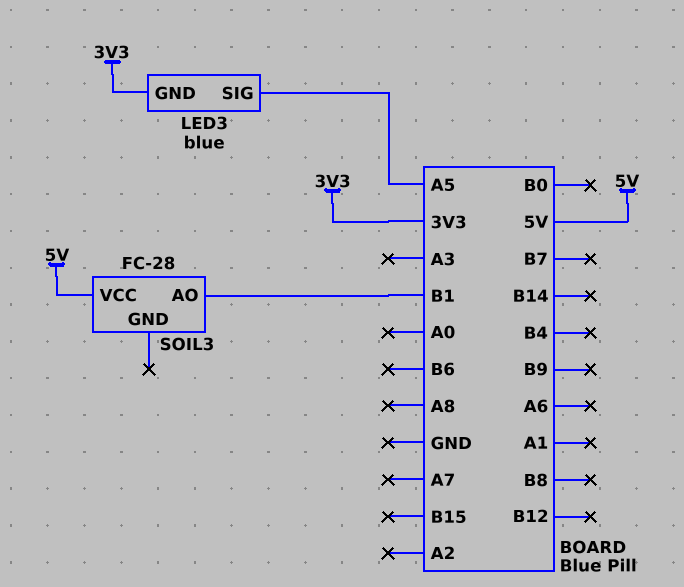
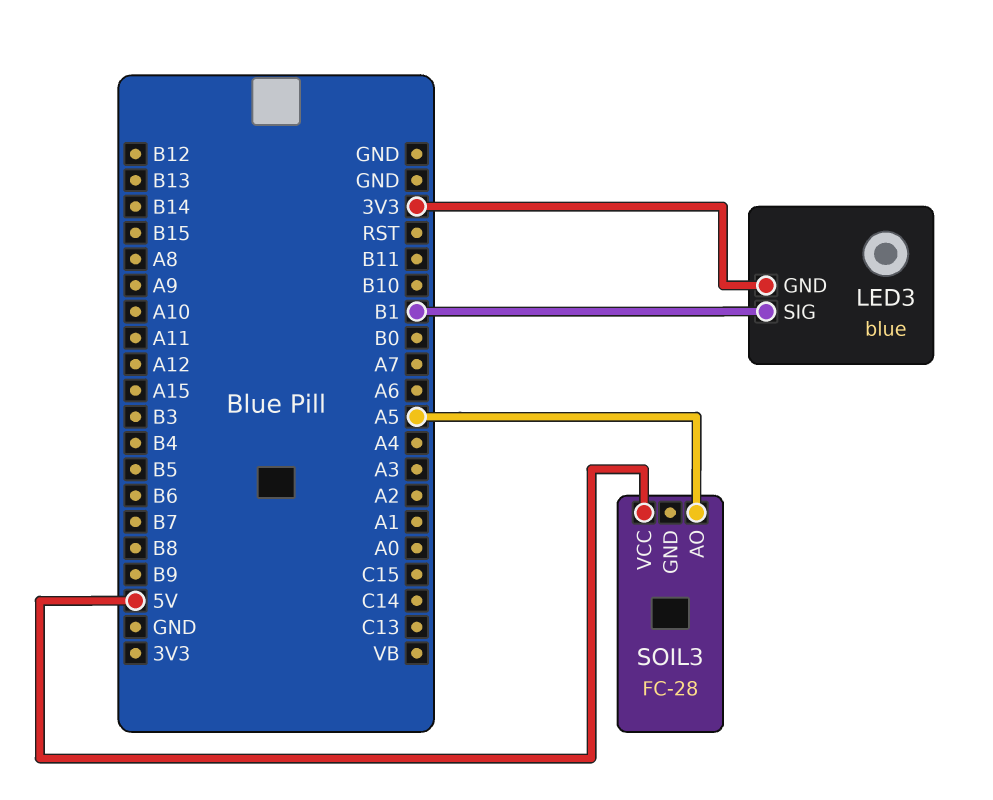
LED3 pin SIG: A5 -> B1
SOIL3 pin AO: B1 -> A5

